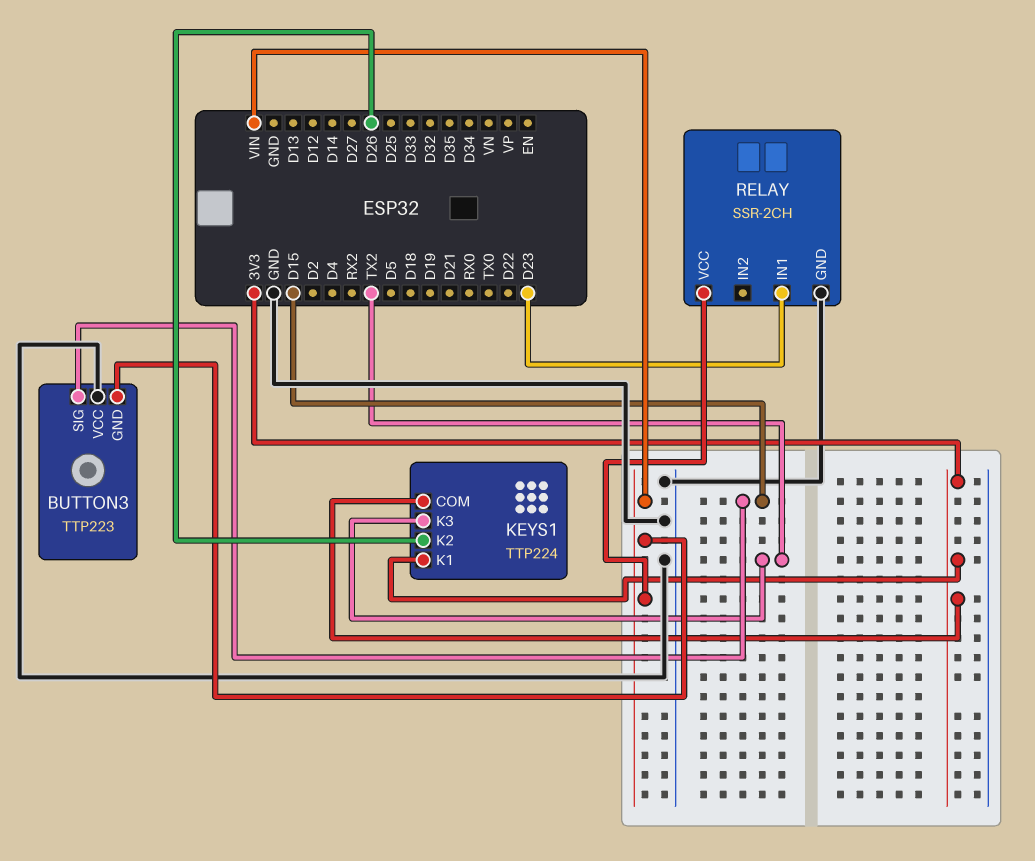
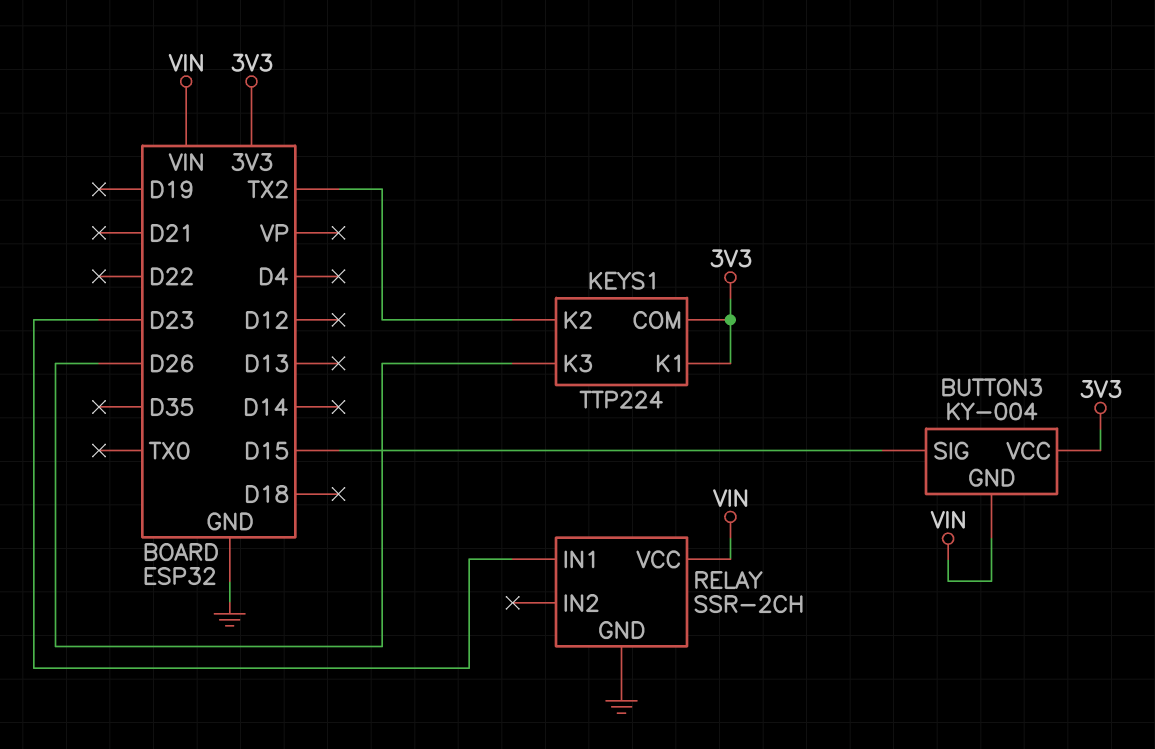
BUTTON3: TTP223 -> KY-004
BUTTON3 pin VCC: GND -> 3V3
KEYS1 pin K2: D26 -> TX2
KEYS1 pin K3: TX2 -> D26

